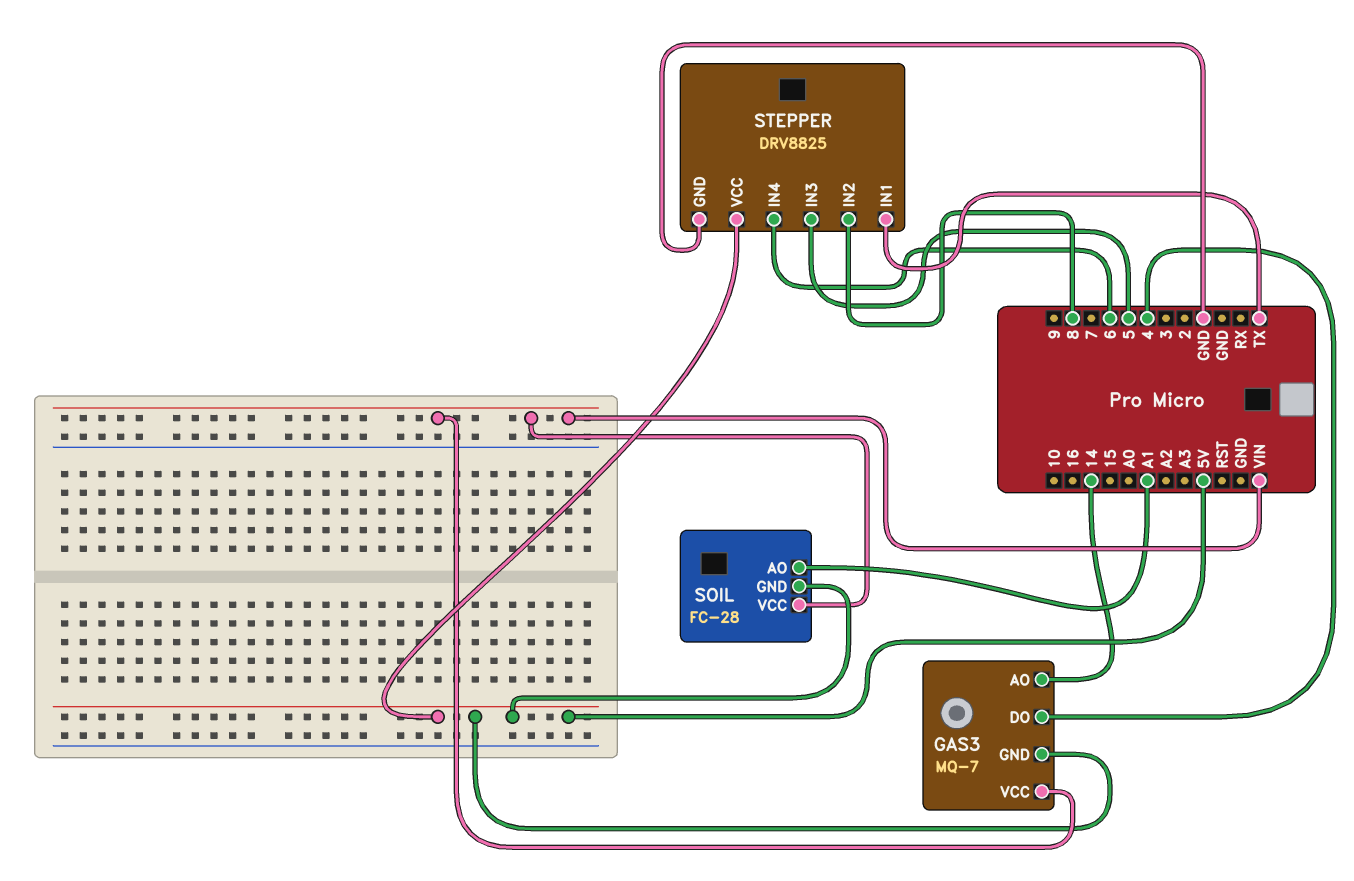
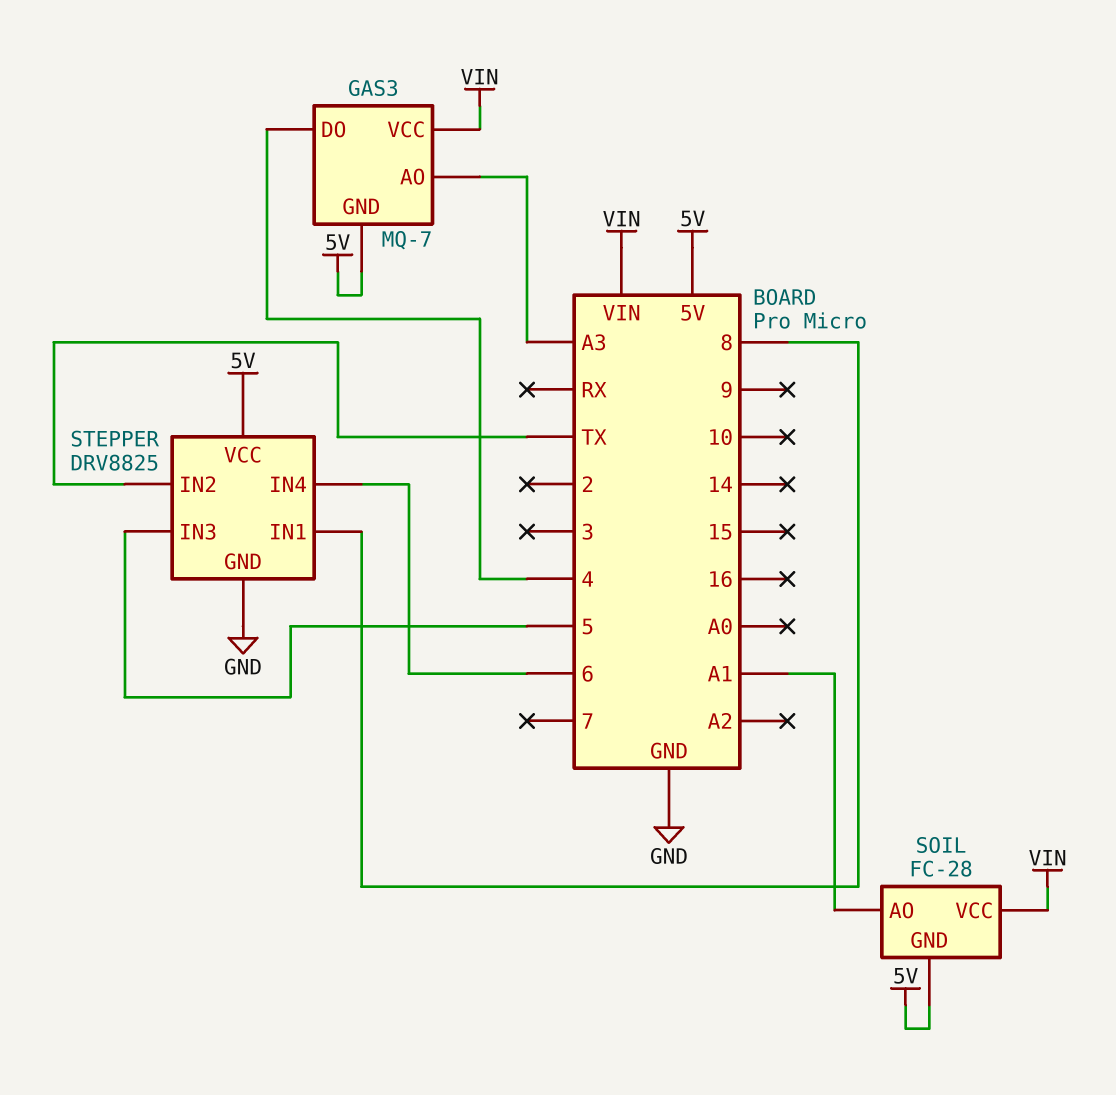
GAS3 pin AO: 14 -> A3
STEPPER pin IN1: TX -> 8
STEPPER pin IN2: 8 -> TX

